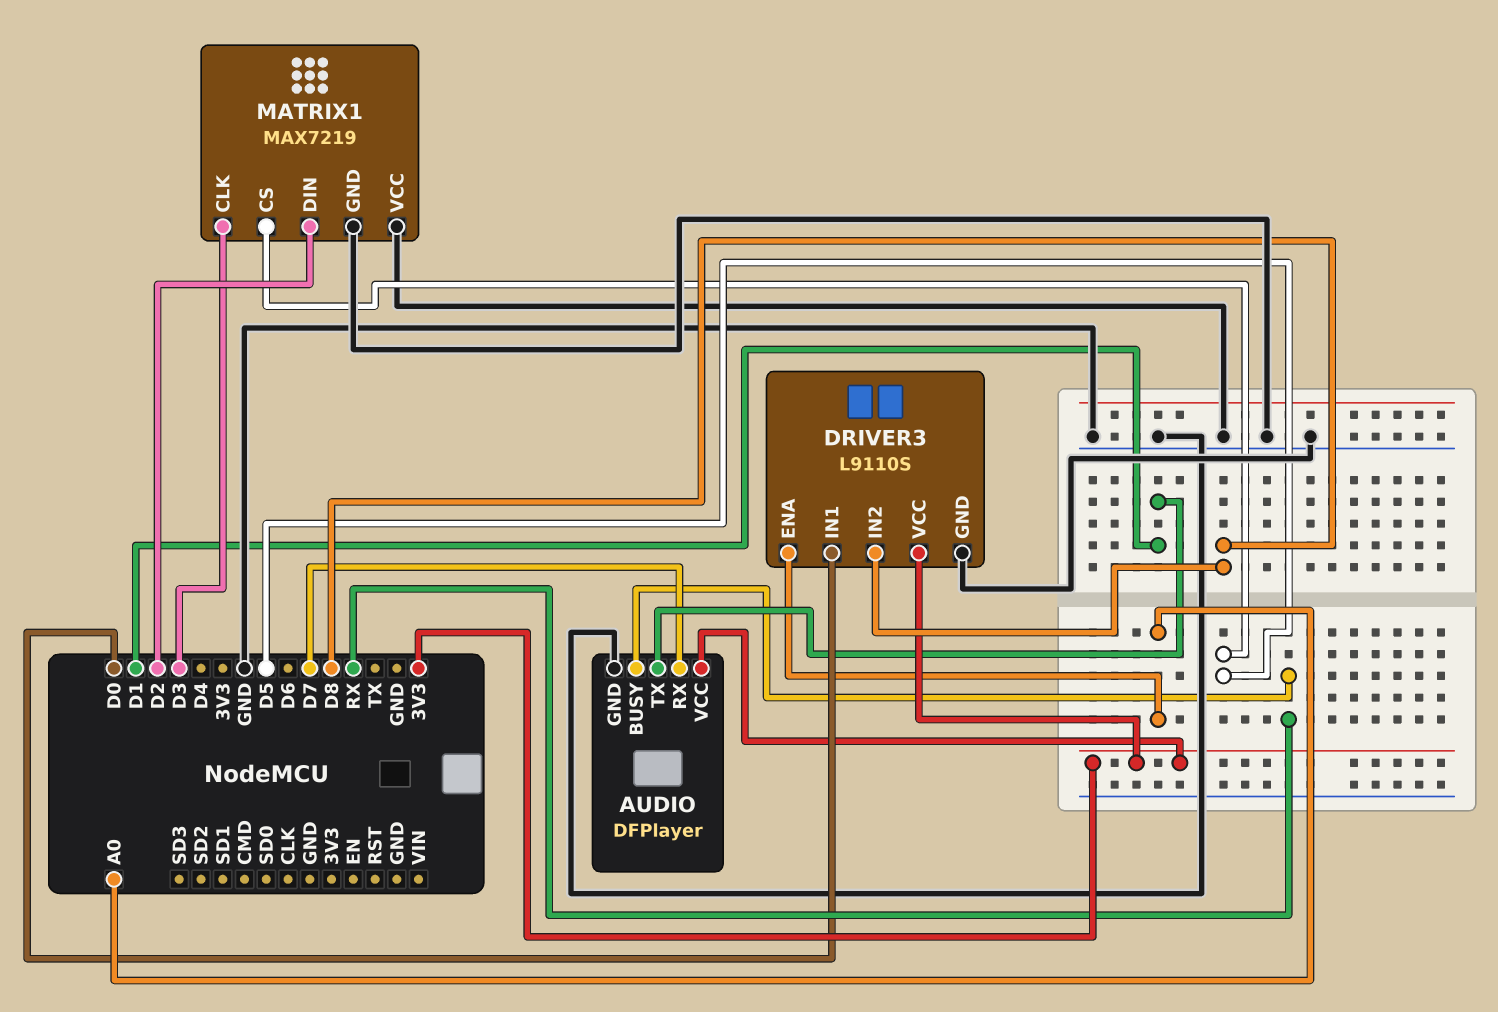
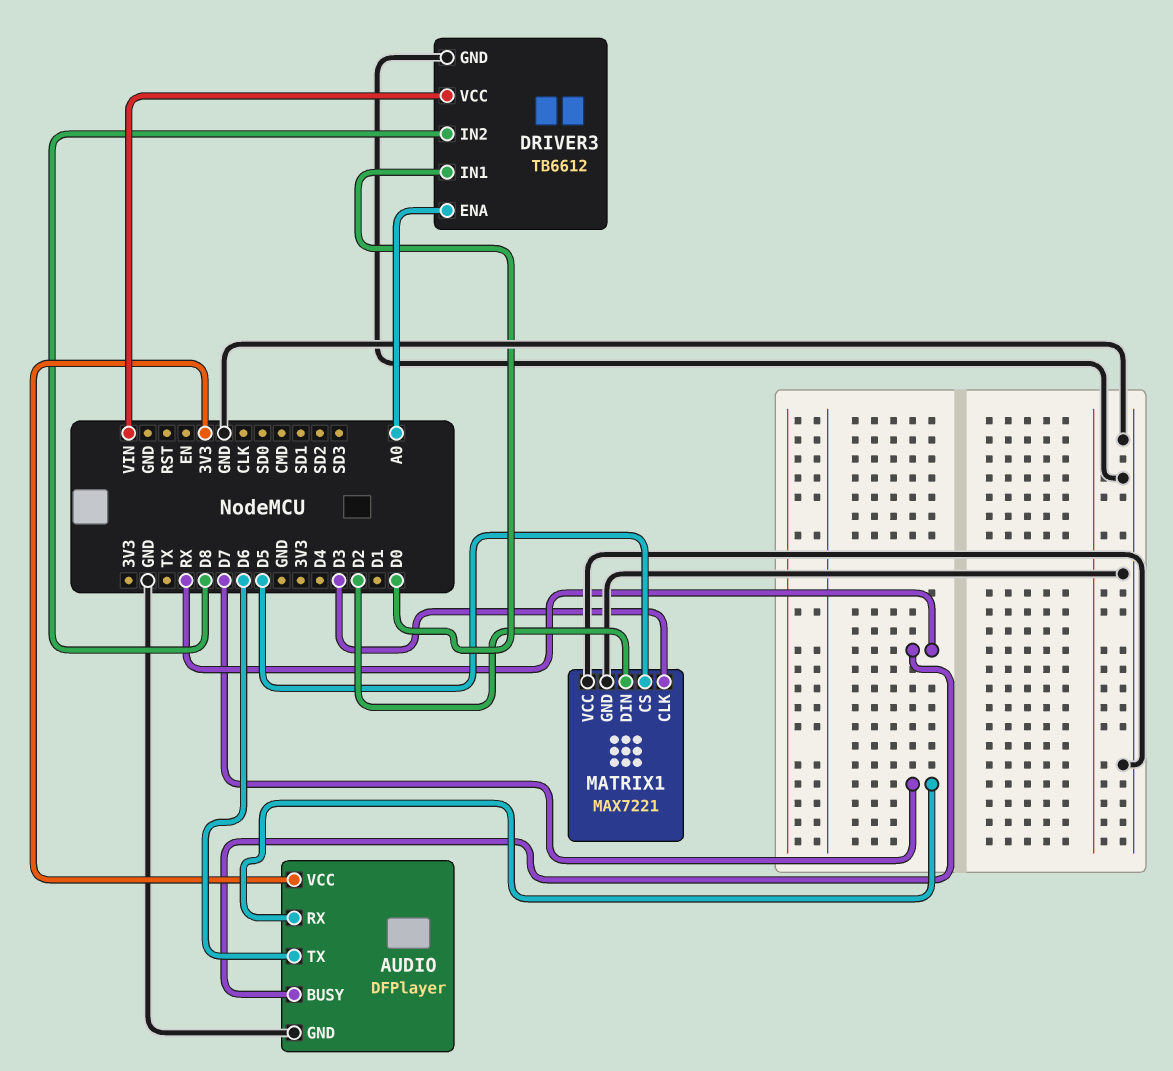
AUDIO pin TX: D1 -> D6
DRIVER3: L9110S -> TB6612
DRIVER3 pin VCC: 3V3 -> VIN
MATRIX1: MAX7219 -> MAX7221

